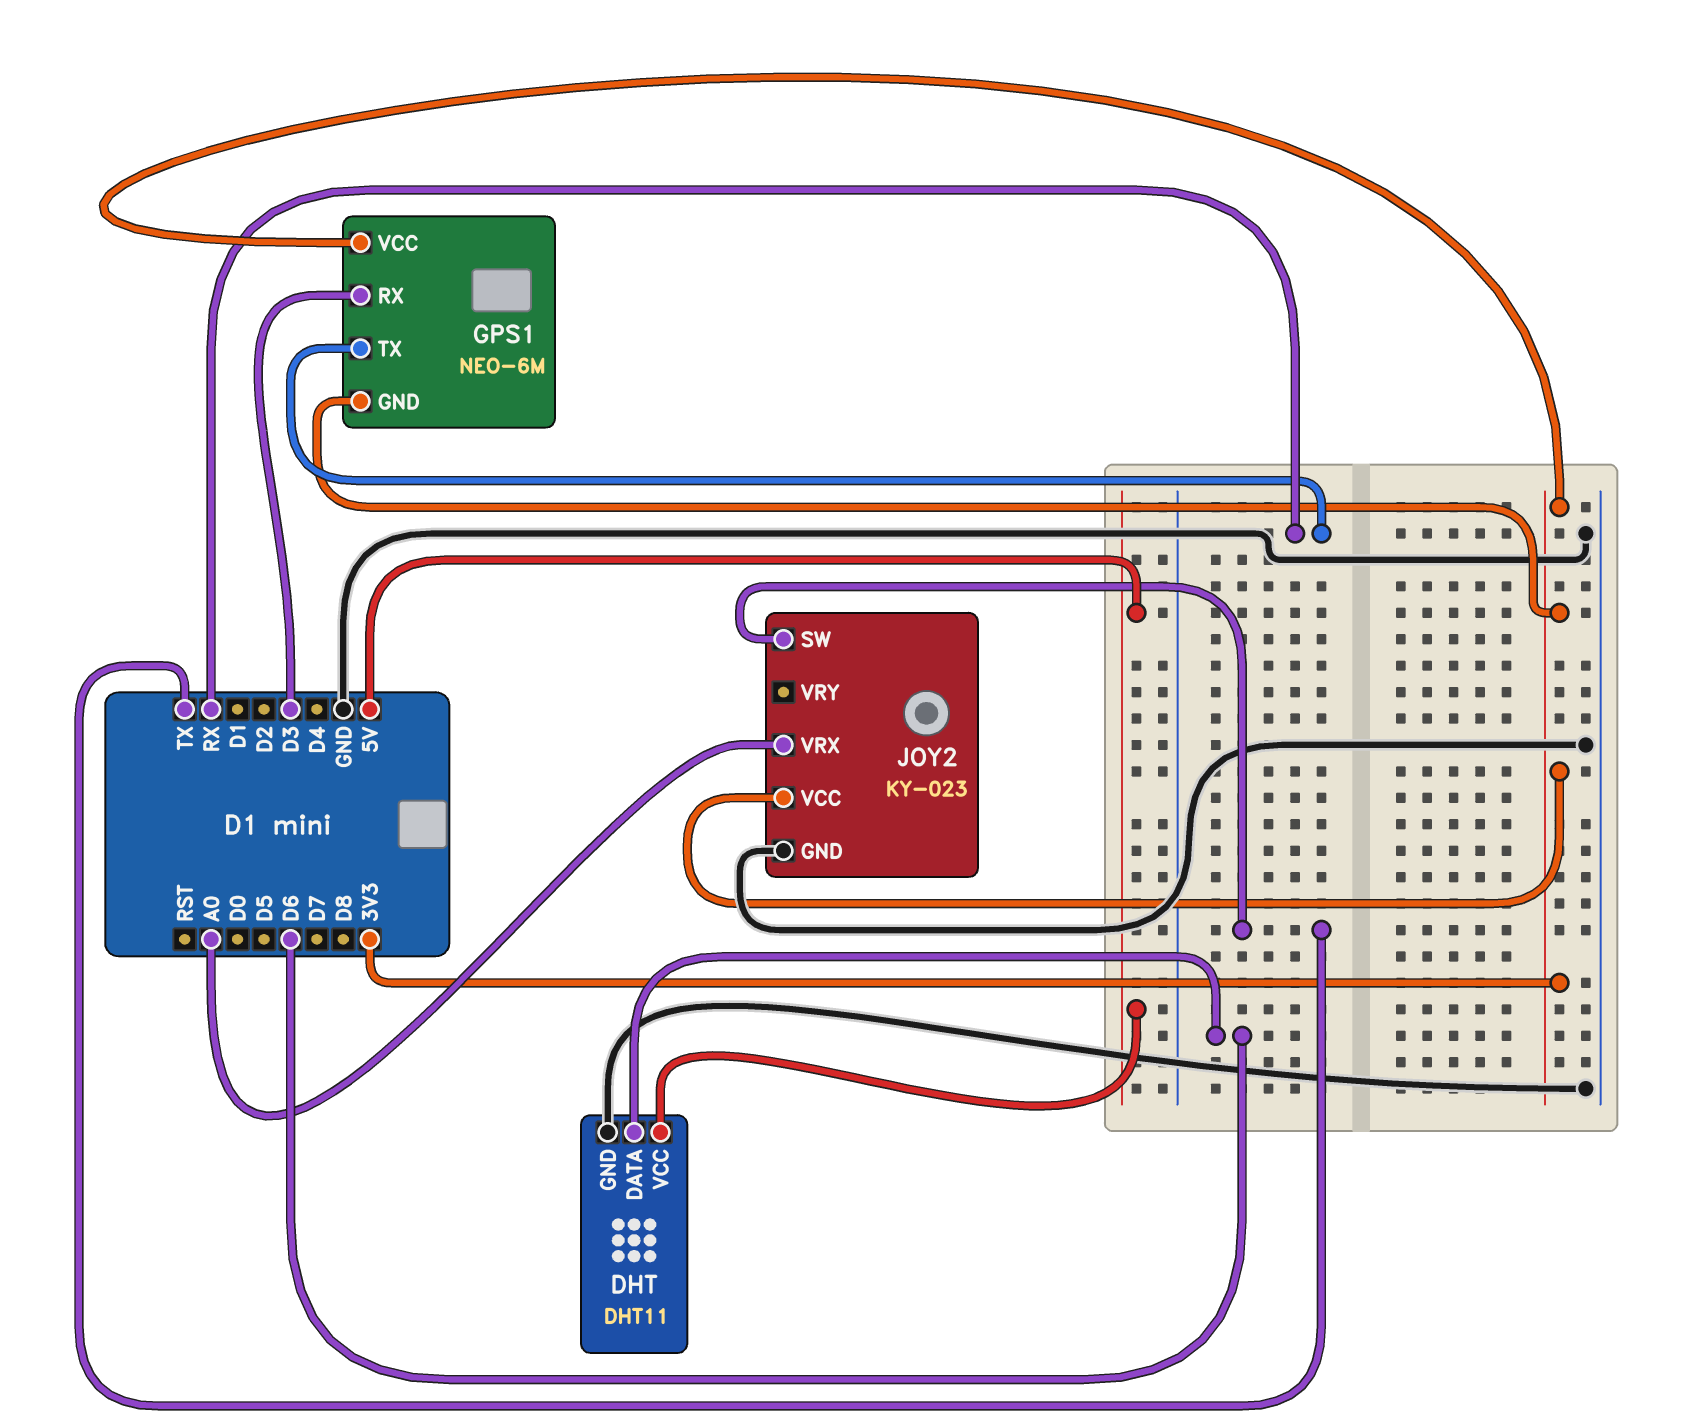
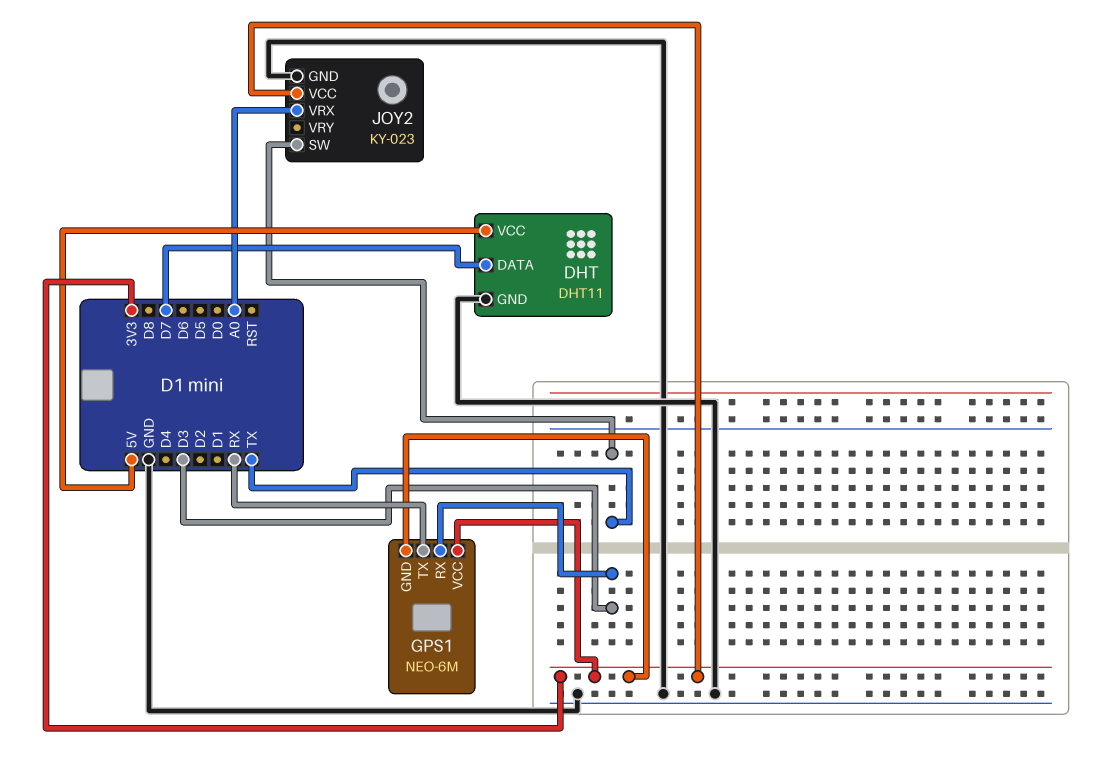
DHT pin DATA: D6 -> D7

